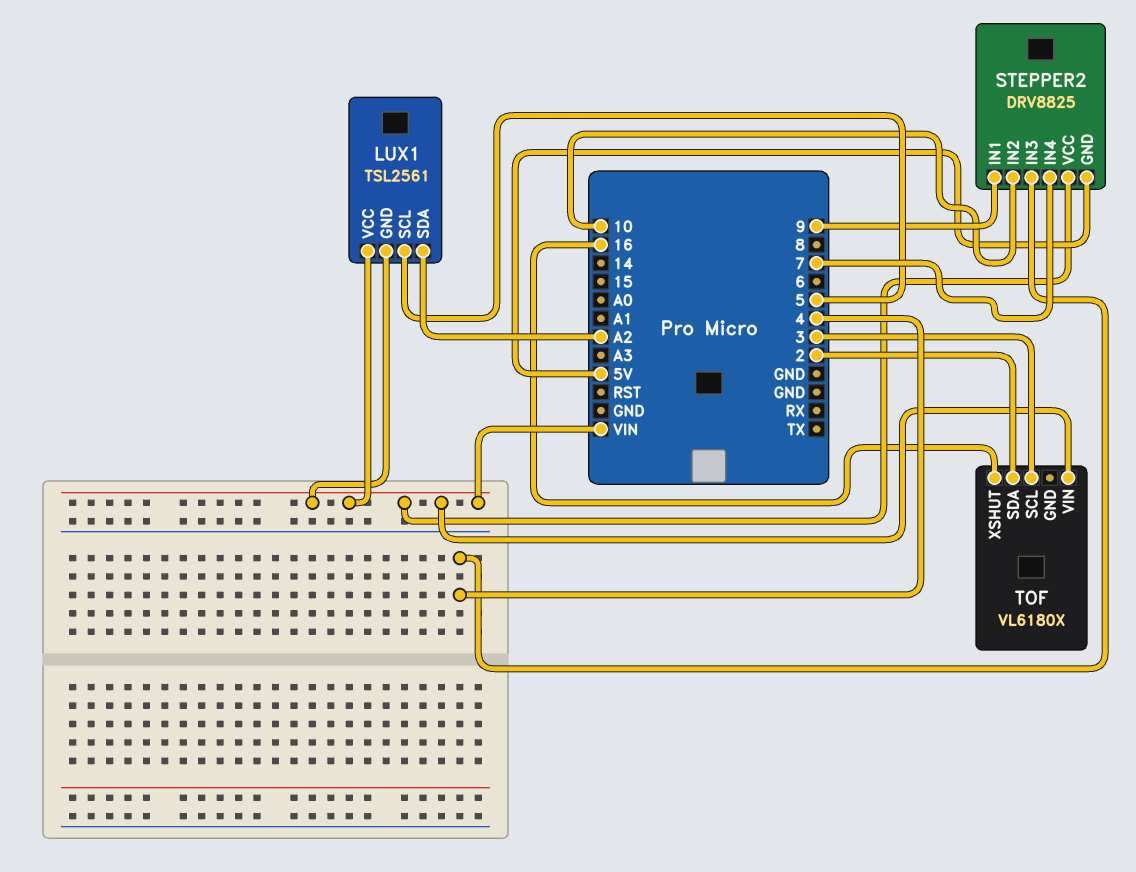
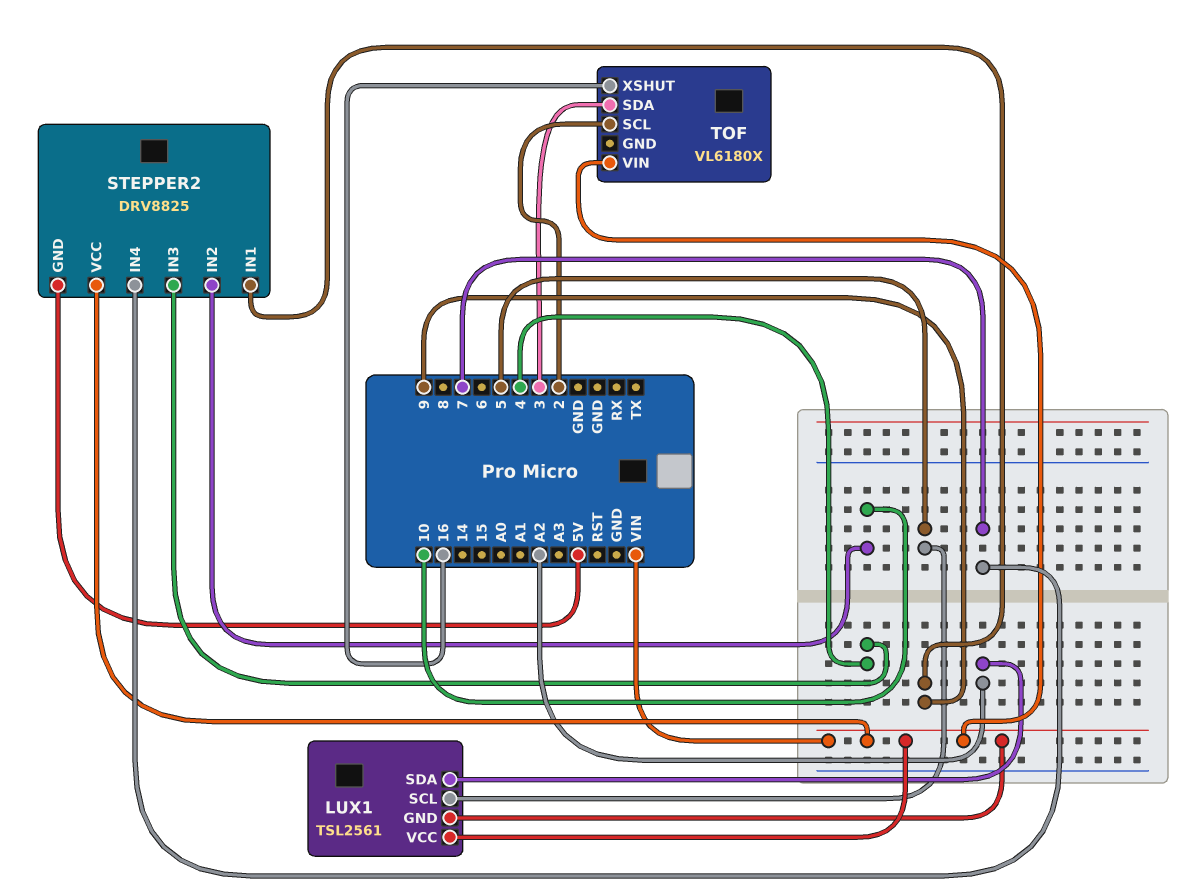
TOF pin SCL: 3 -> 2
TOF pin SDA: 2 -> 3

